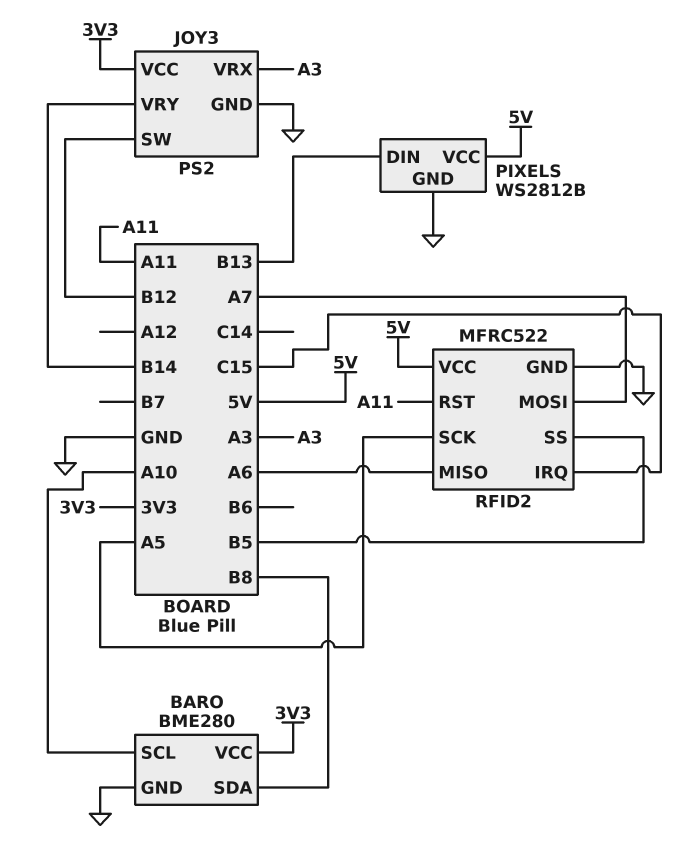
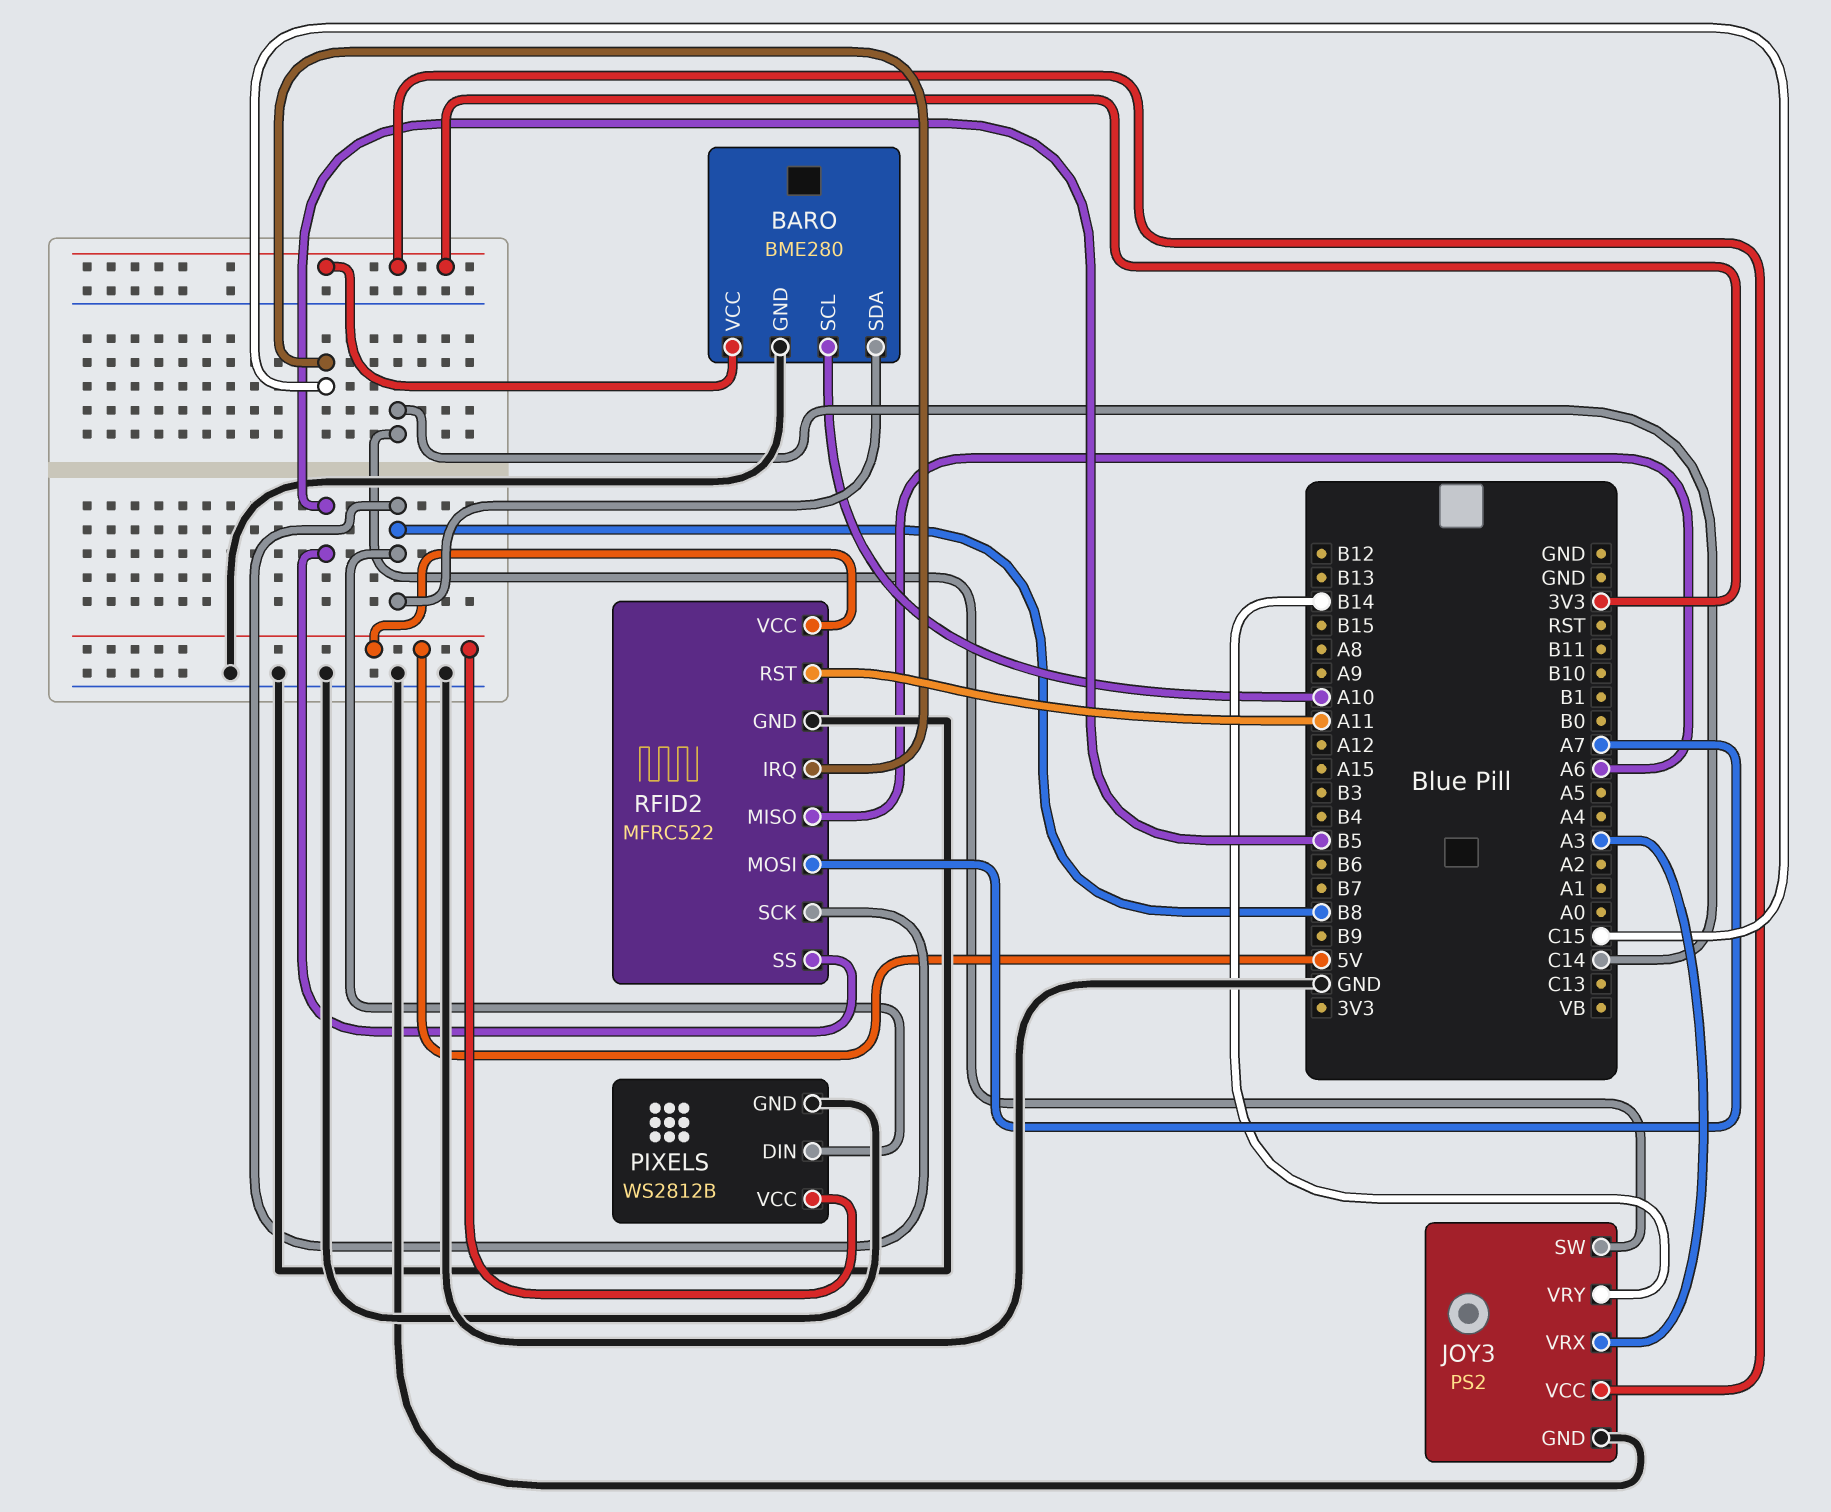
JOY3 pin SW: B12 -> C14
PIXELS pin DIN: B13 -> B8
RFID2 pin SCK: A5 -> B8

